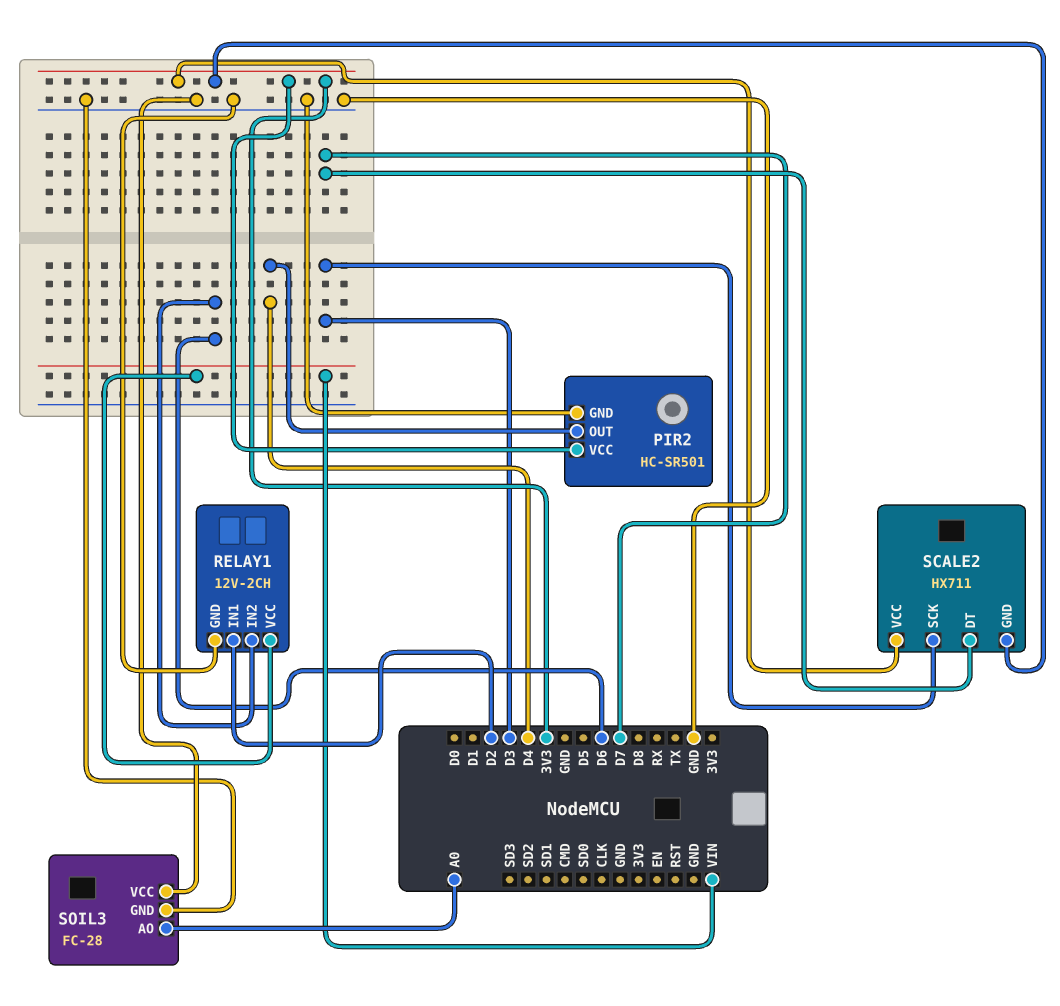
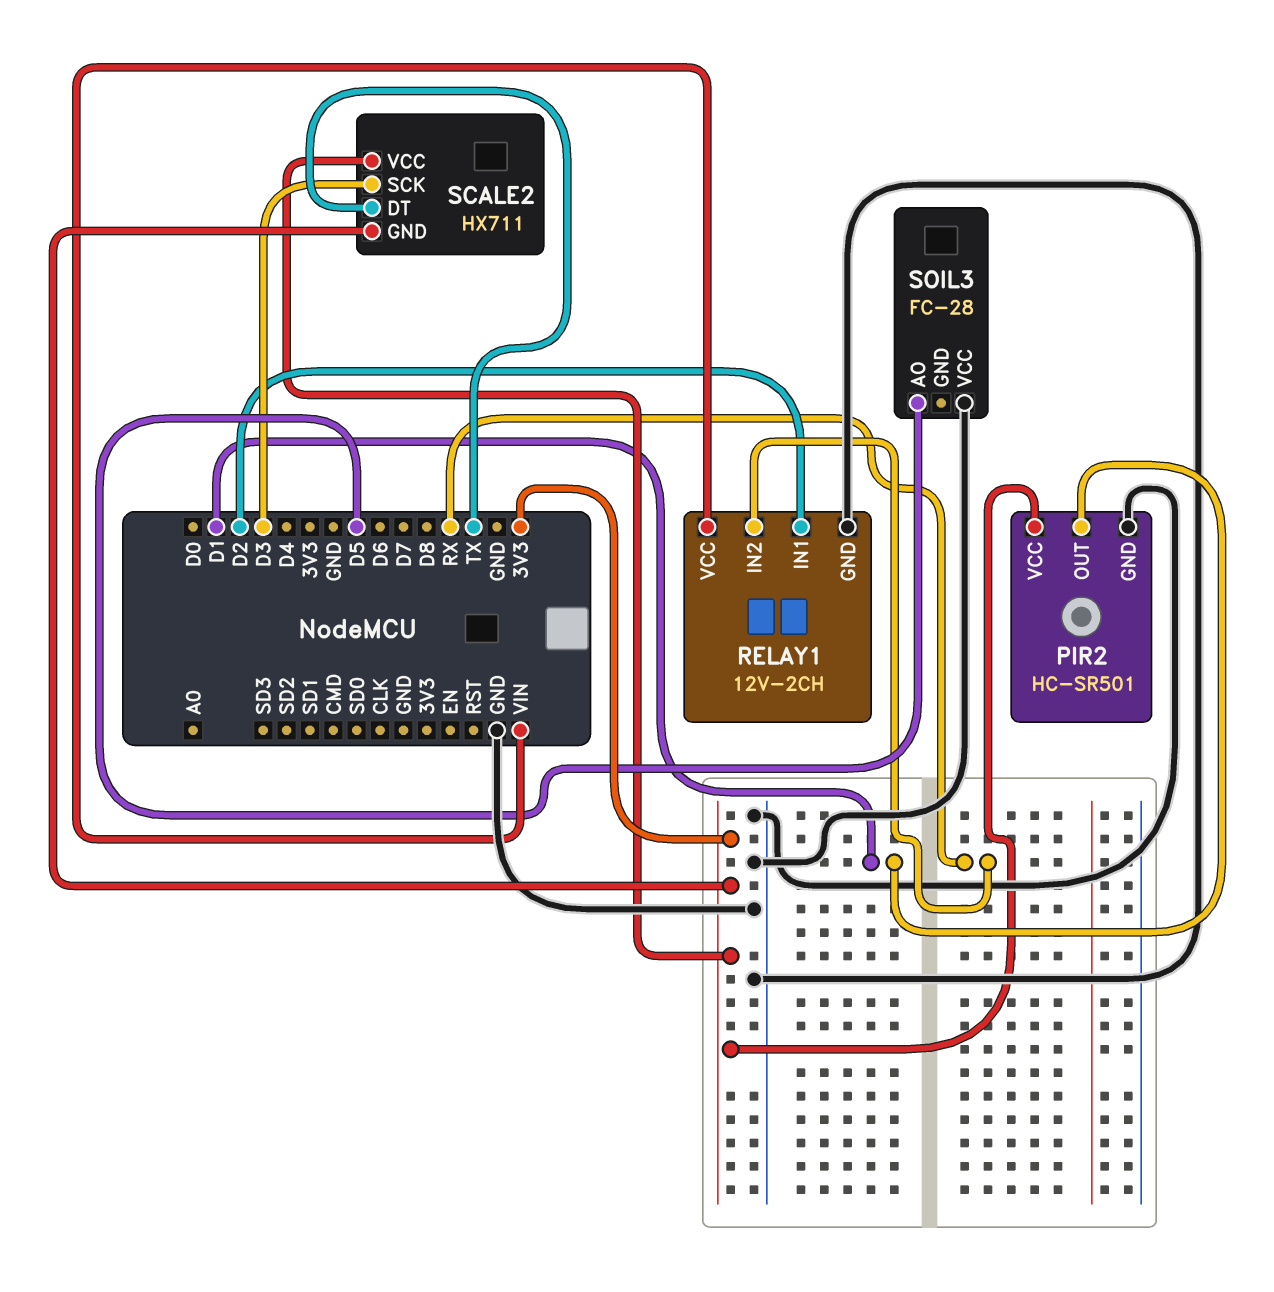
PIR2 pin OUT: D4 -> D1
RELAY1 pin IN2: D6 -> RX
SCALE2 pin DT: D7 -> TX
SOIL3 pin AO: A0 -> D5
SOIL3 pin GND: GND -> none

